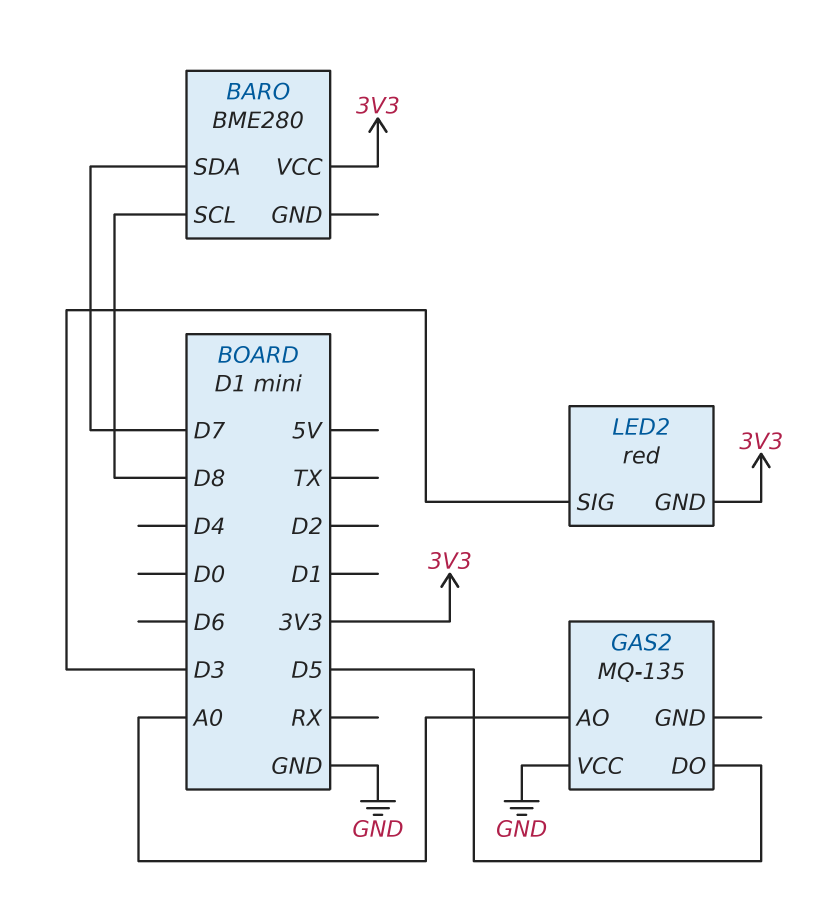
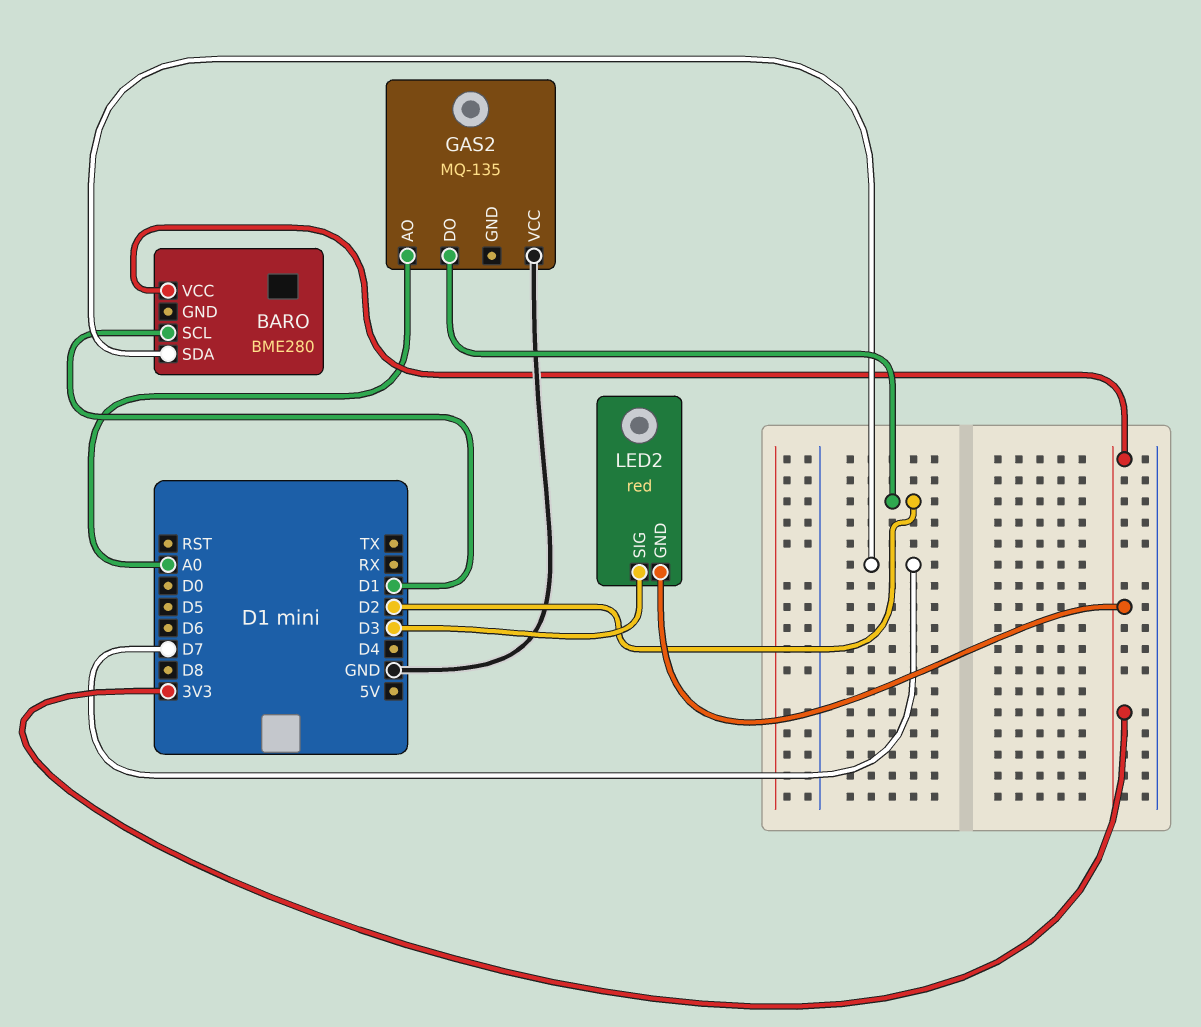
BARO pin SCL: D8 -> D1
GAS2 pin DO: D5 -> D2

